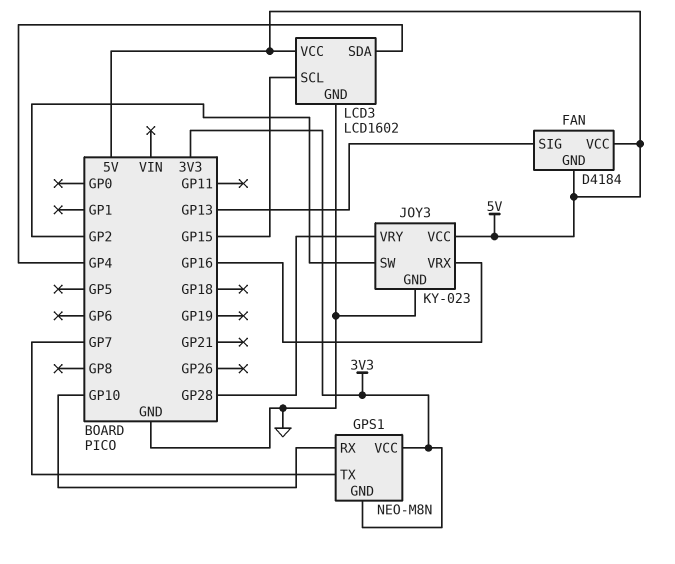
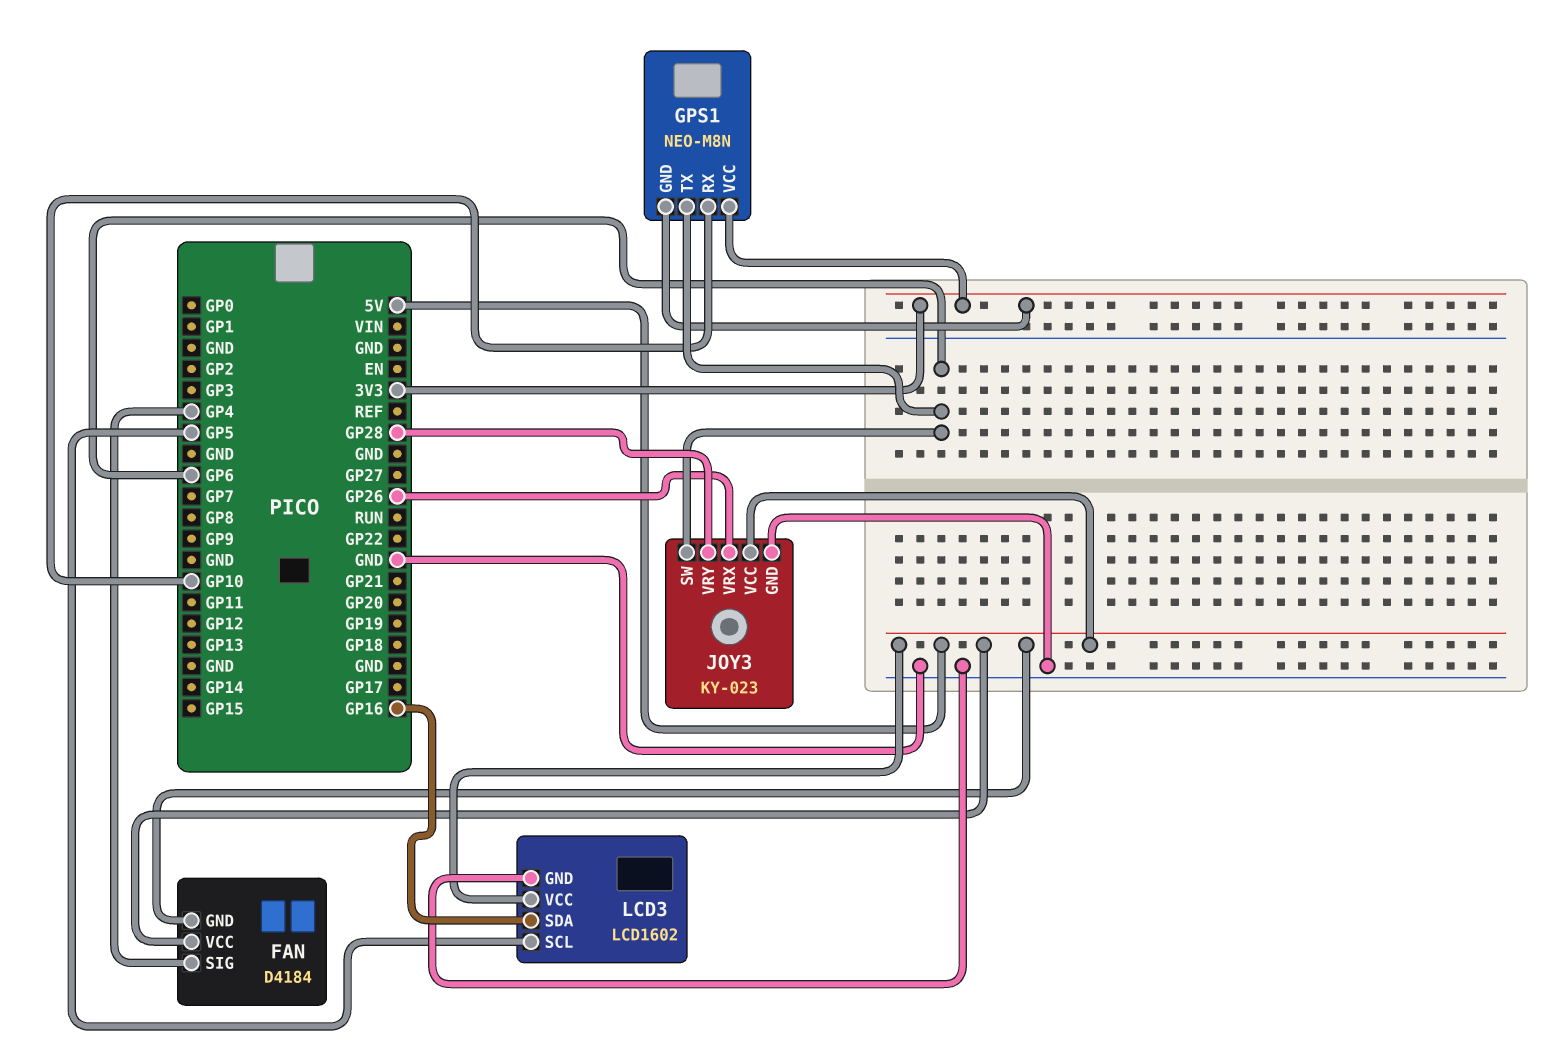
FAN pin SIG: GP13 -> GP4
GPS1 pin TX: GP7 -> GP6
JOY3 pin SW: GP2 -> GP6
JOY3 pin VRX: GP16 -> GP26
LCD3 pin SCL: GP15 -> GP5
LCD3 pin SDA: GP4 -> GP16

